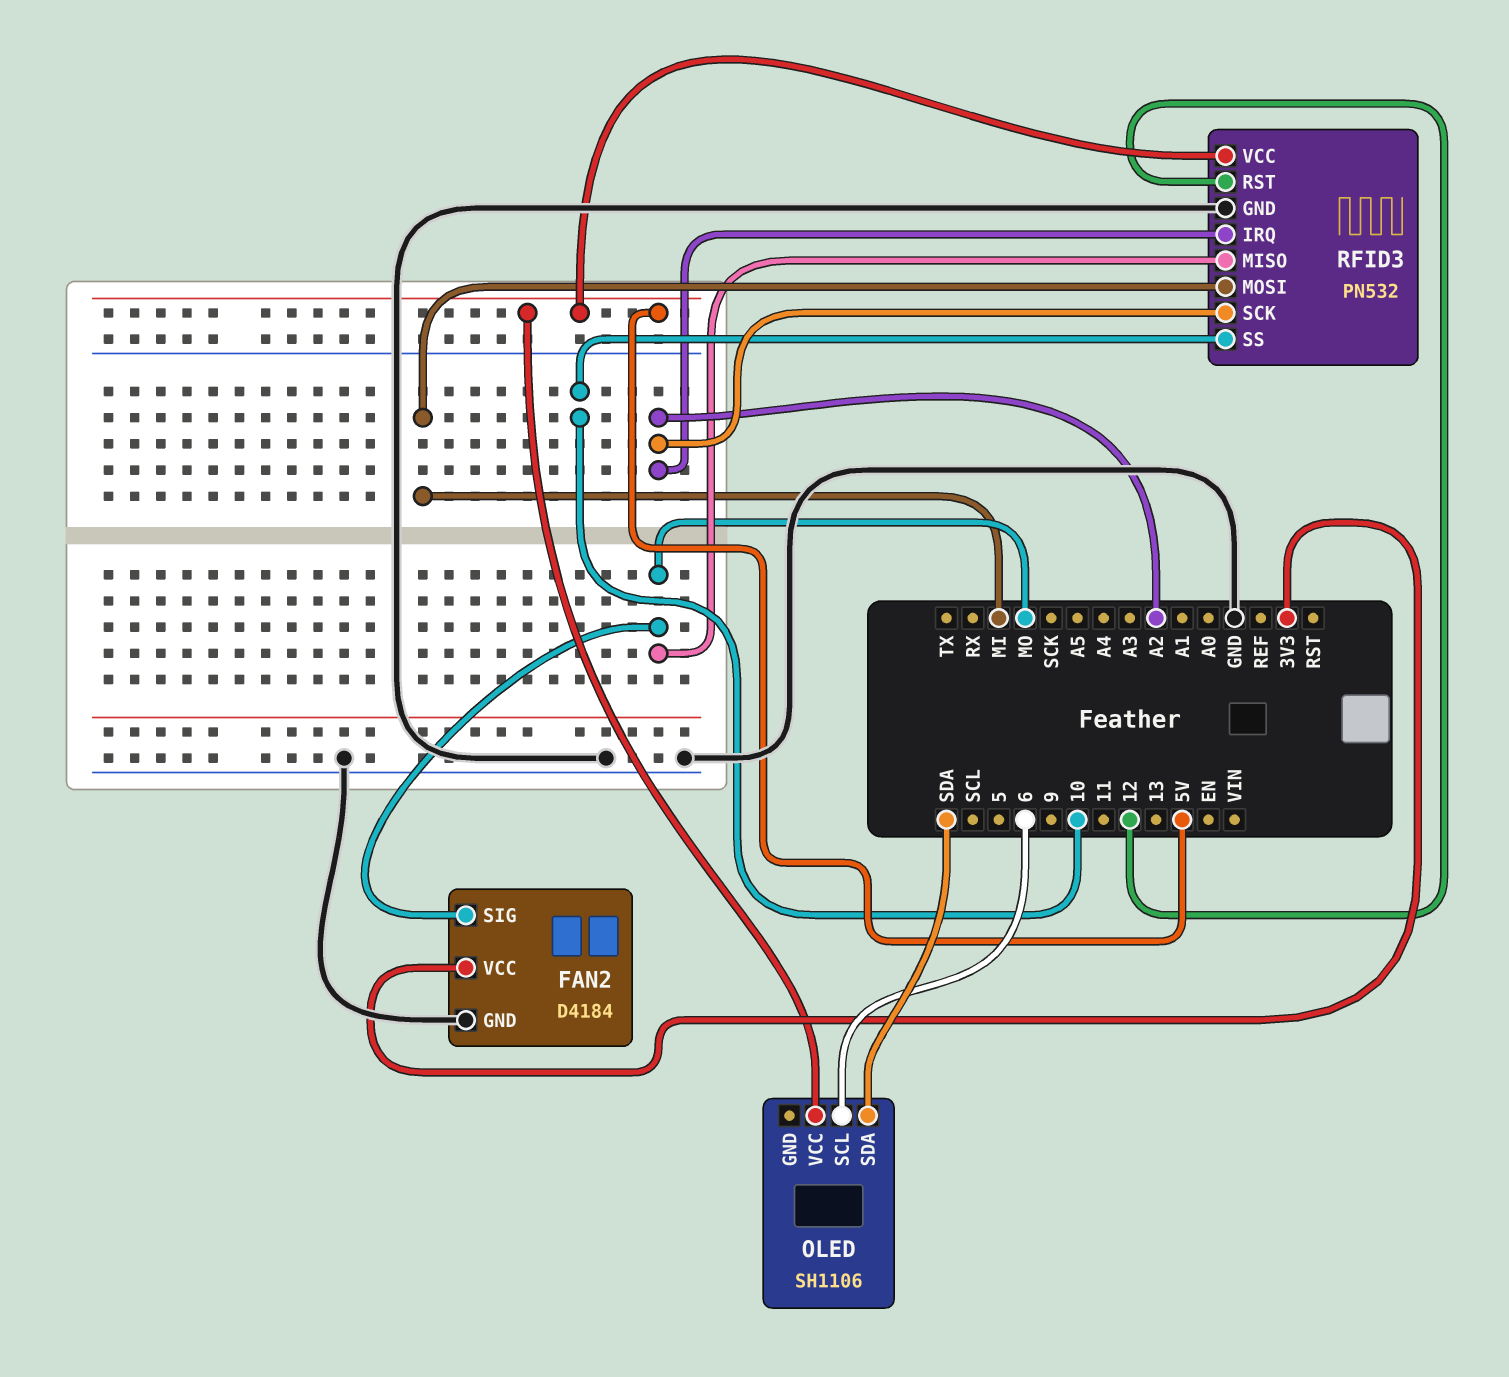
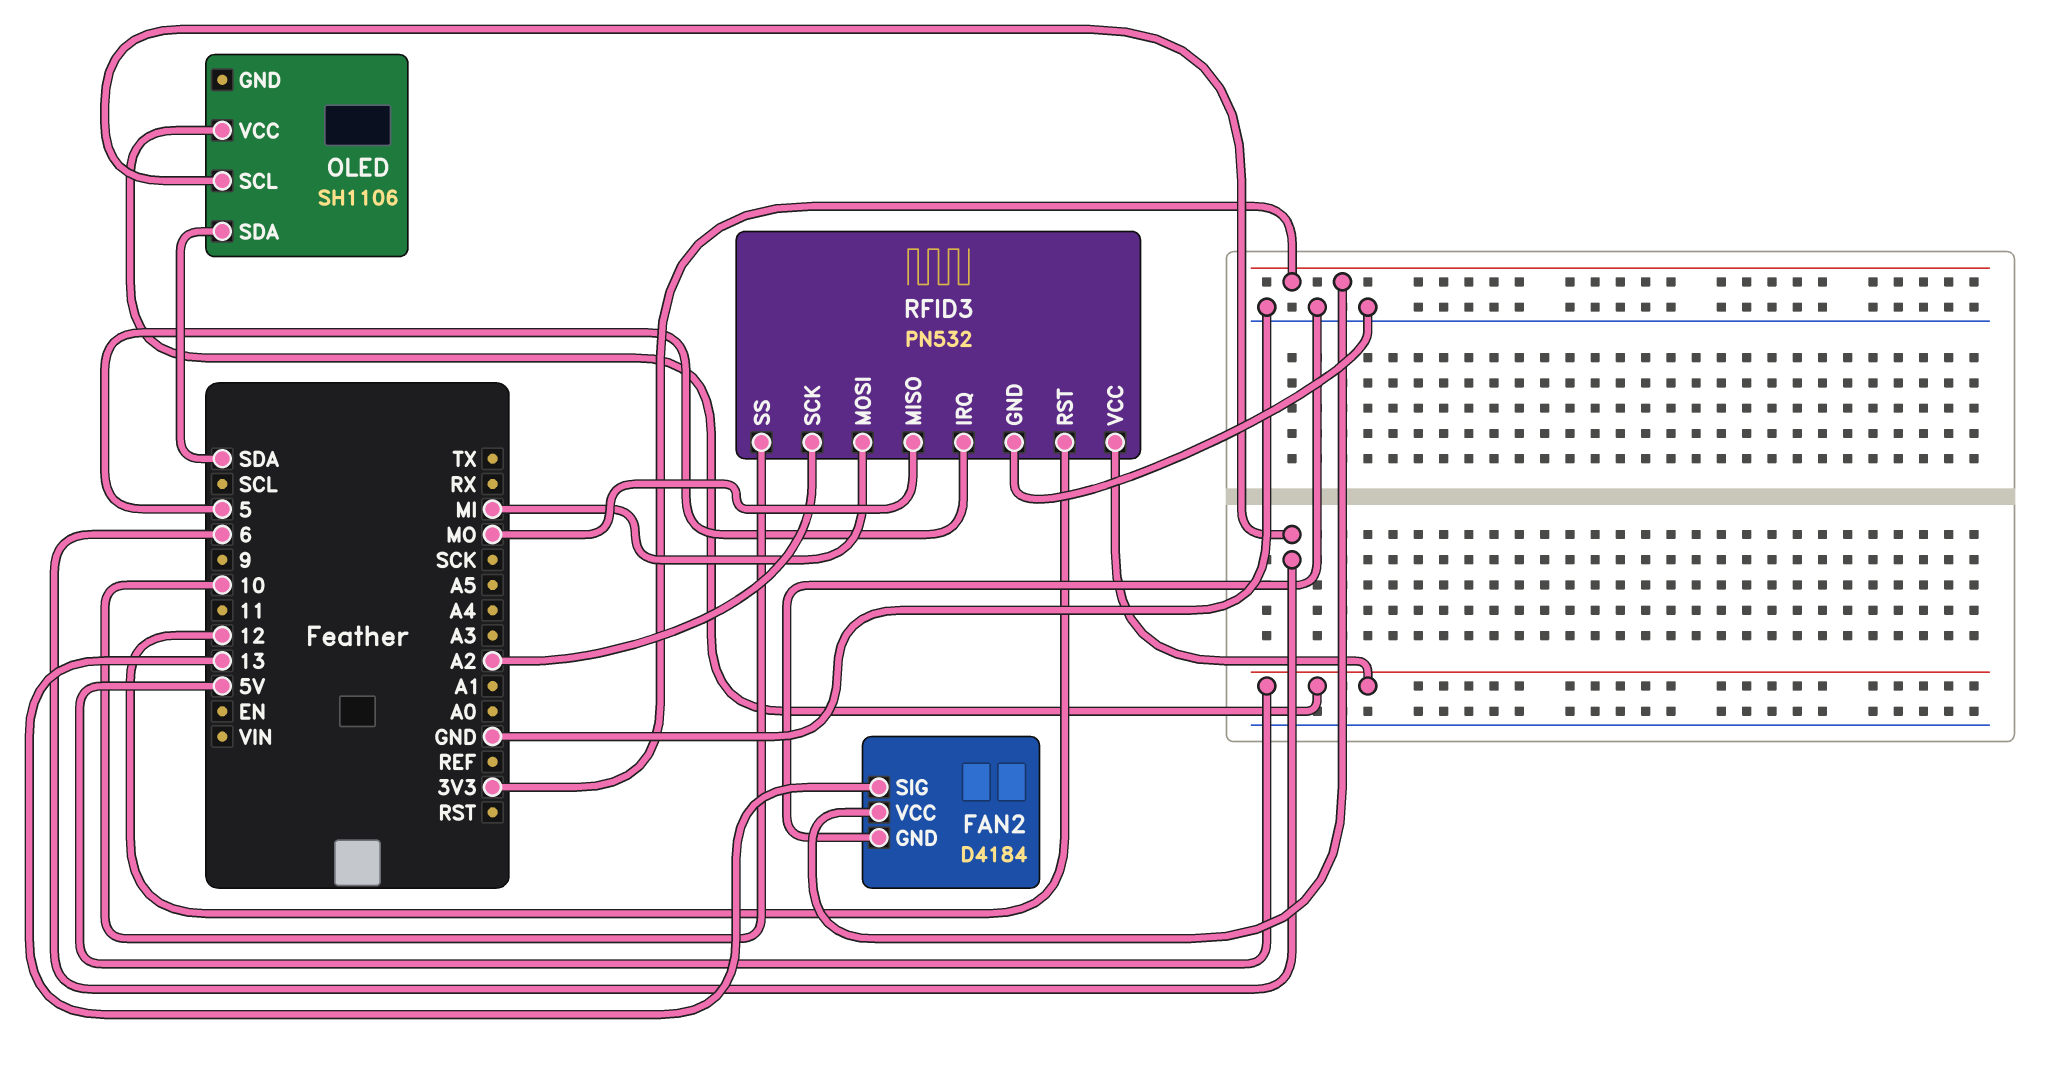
FAN2 pin SIG: MO -> 13
RFID3 pin IRQ: A2 -> 5

